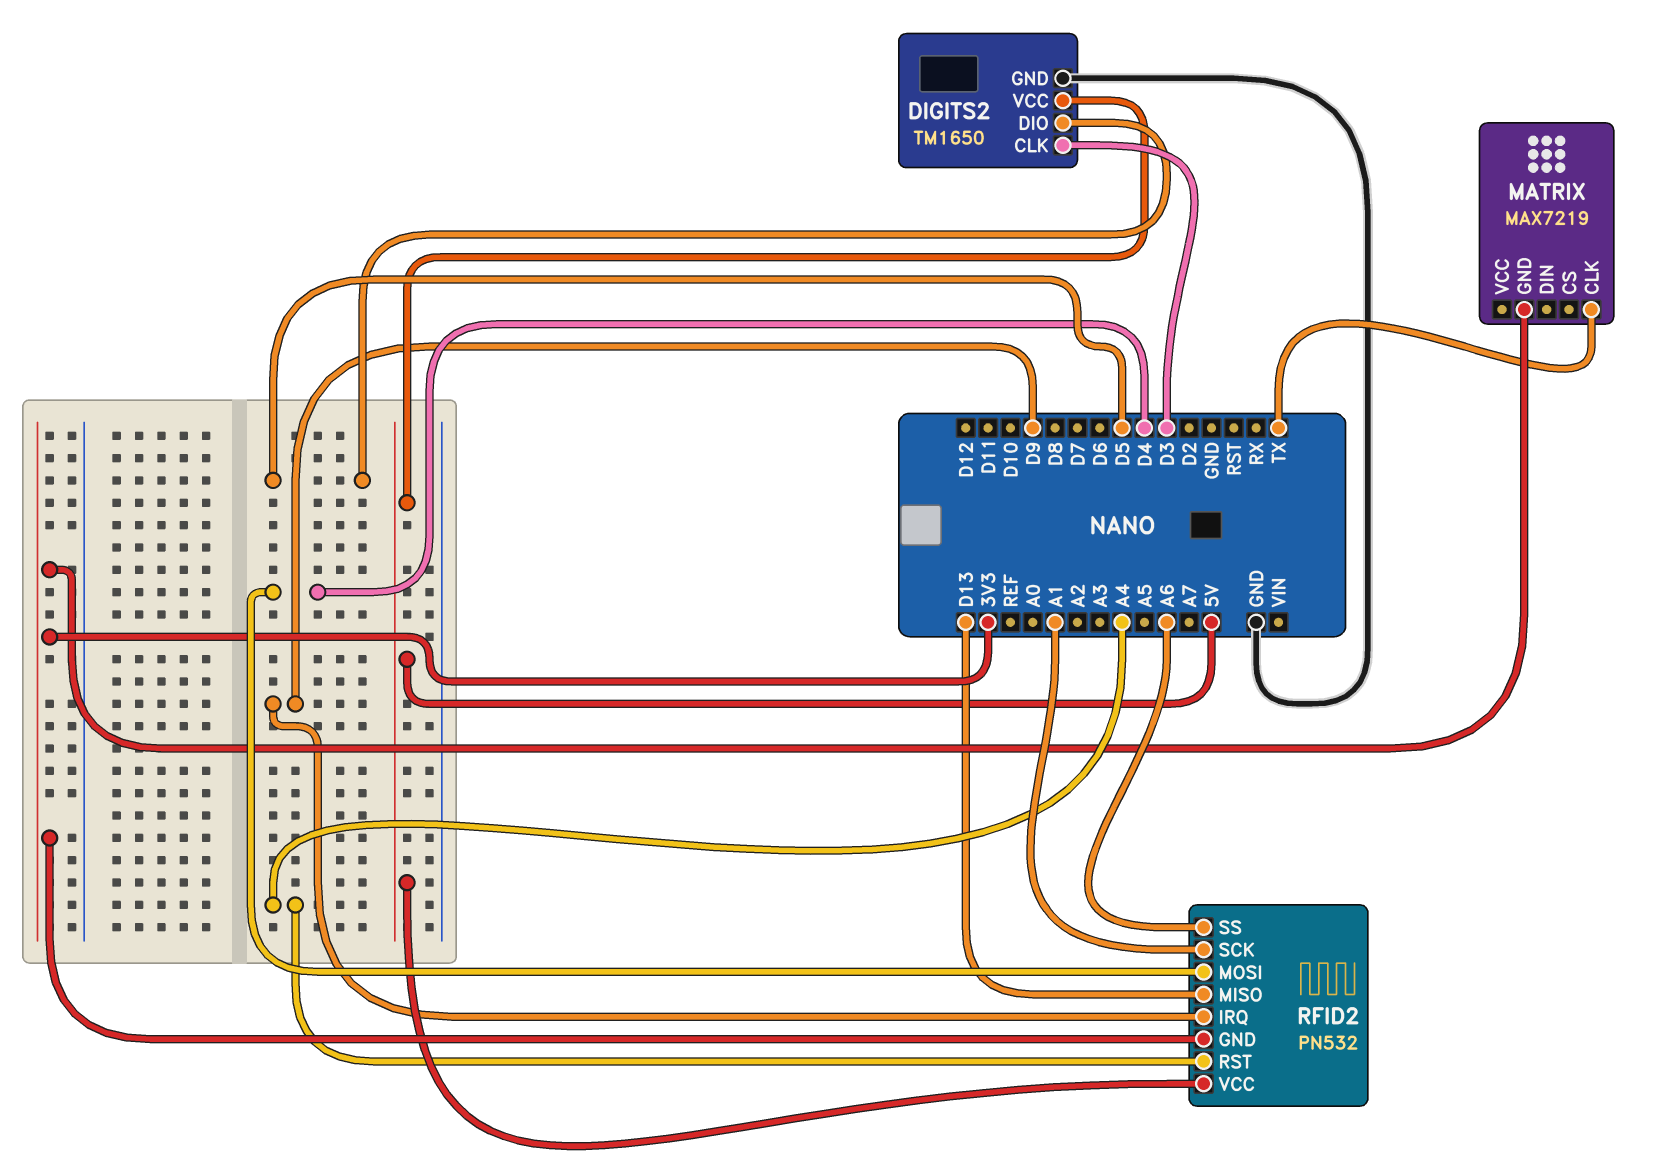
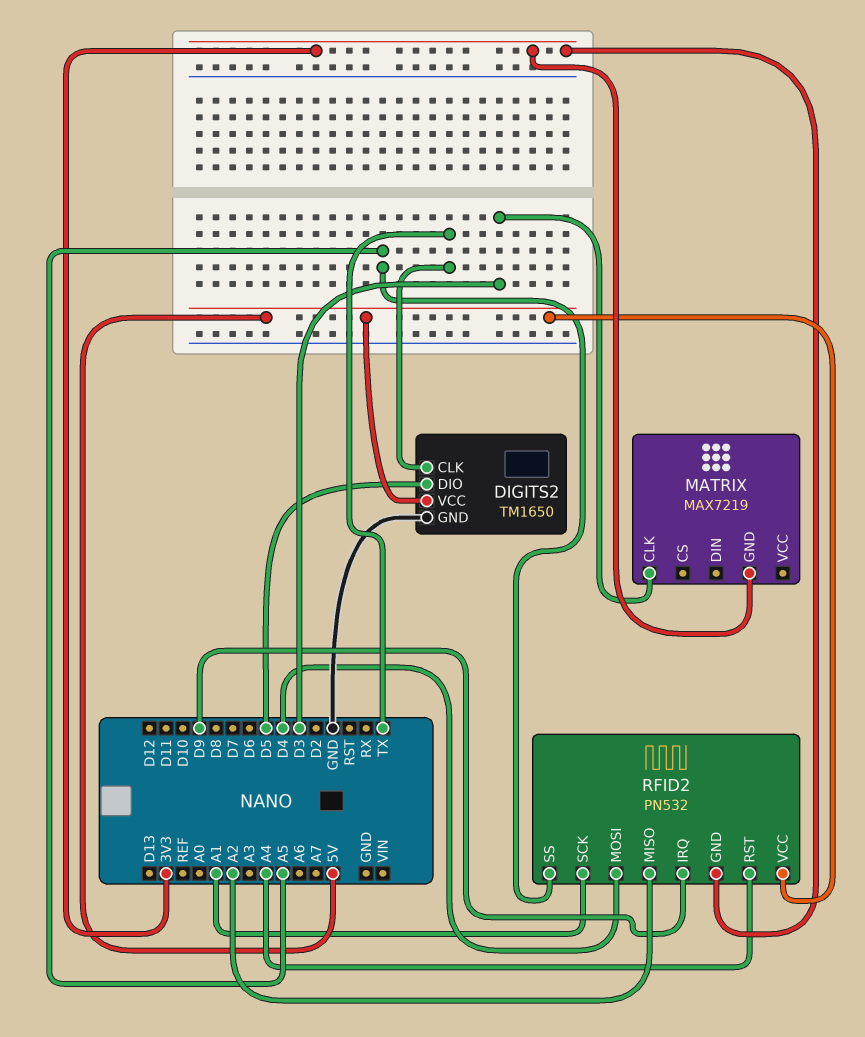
DIGITS2 pin CLK: D3 -> TX
MATRIX pin CLK: TX -> D3
RFID2 pin MISO: D13 -> A2
RFID2 pin SS: A6 -> A5

